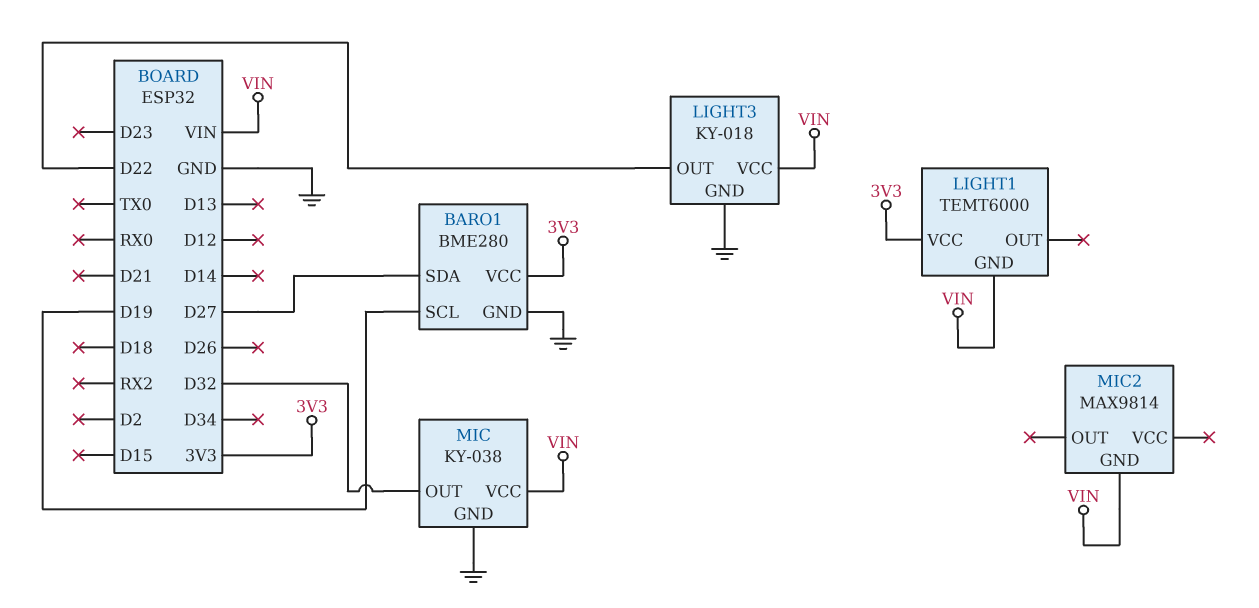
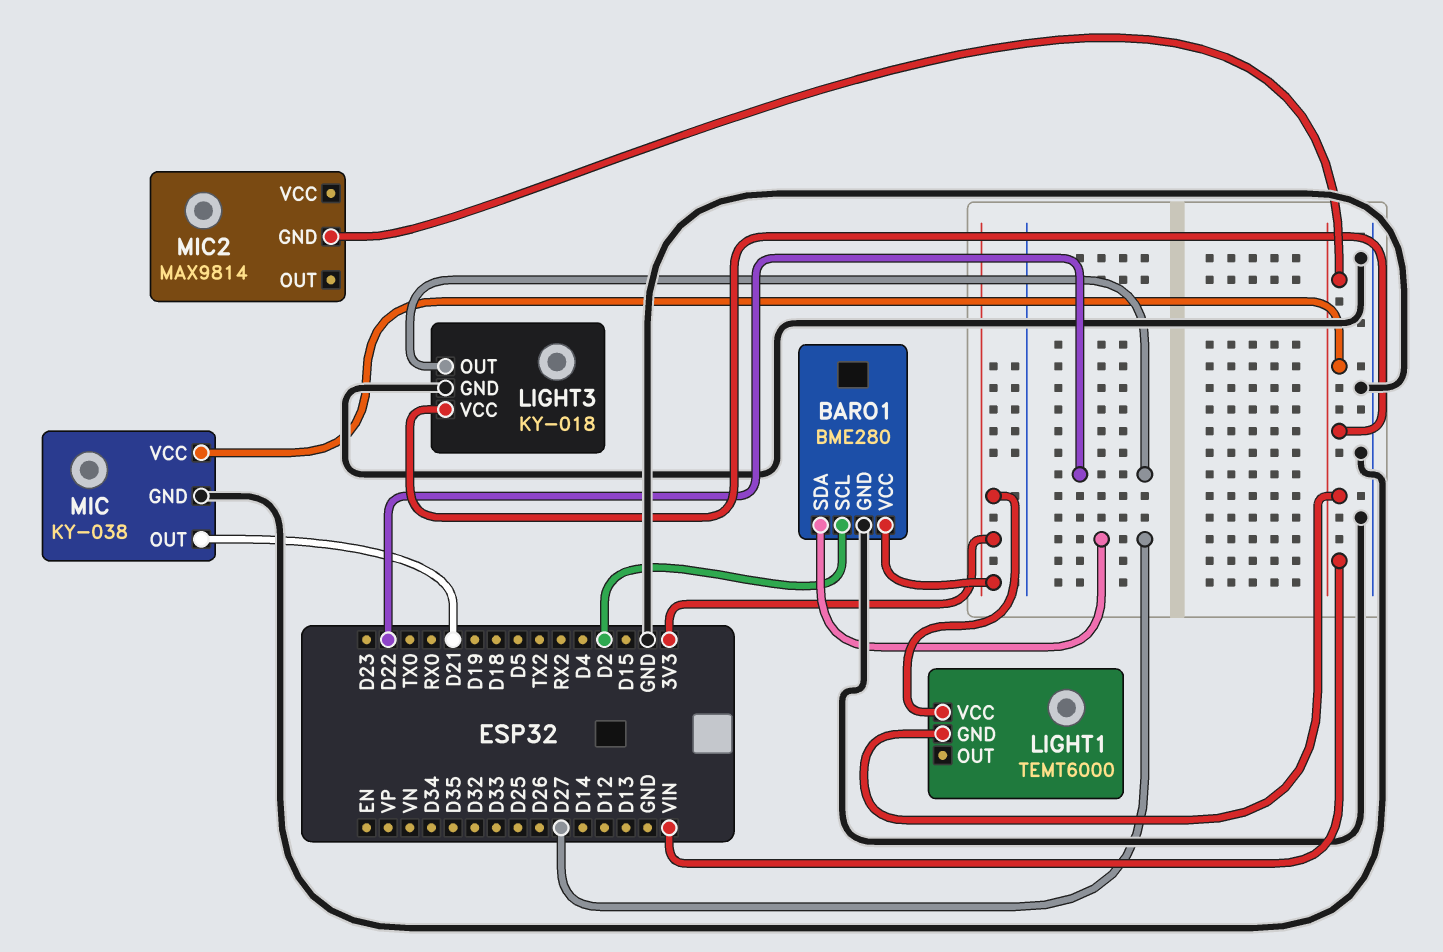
BARO1 pin SCL: D19 -> D2
MIC pin OUT: D32 -> D21

